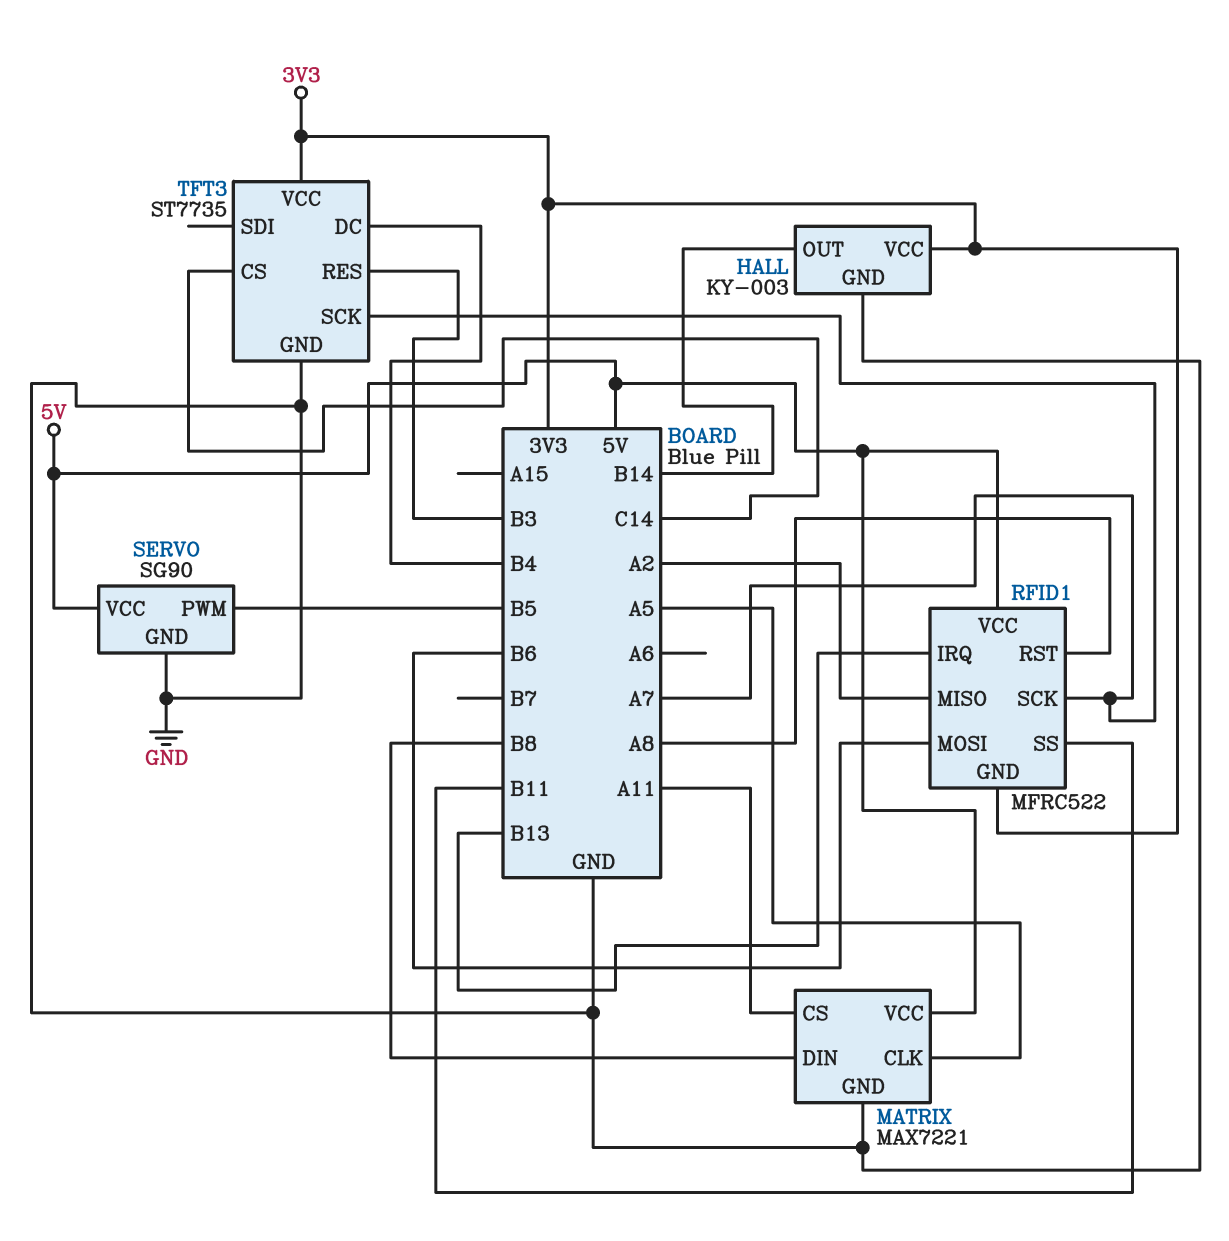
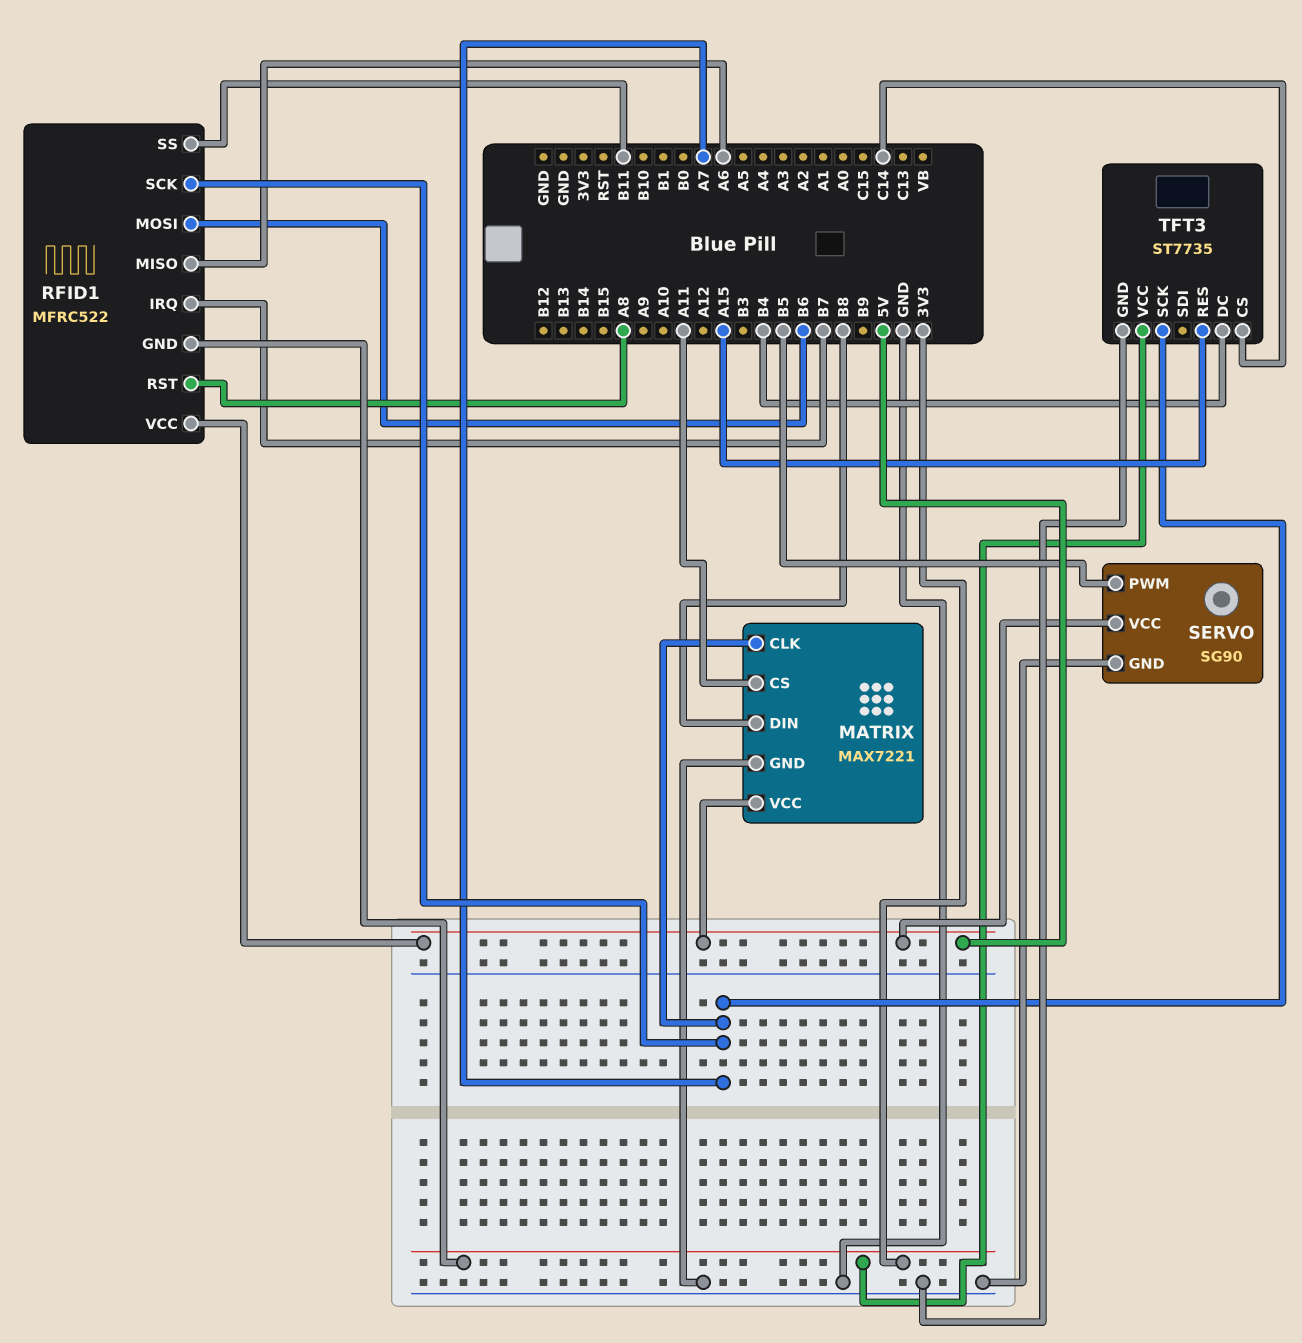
HALL: KY-003 -> none
HALL pin GND: GND -> none
HALL pin OUT: B14 -> none
HALL pin VCC: 3V3 -> none
MATRIX pin CLK: A5 -> A7
RFID1 pin IRQ: B13 -> B7
RFID1 pin MISO: A2 -> A6
TFT3 pin RES: B3 -> A15

